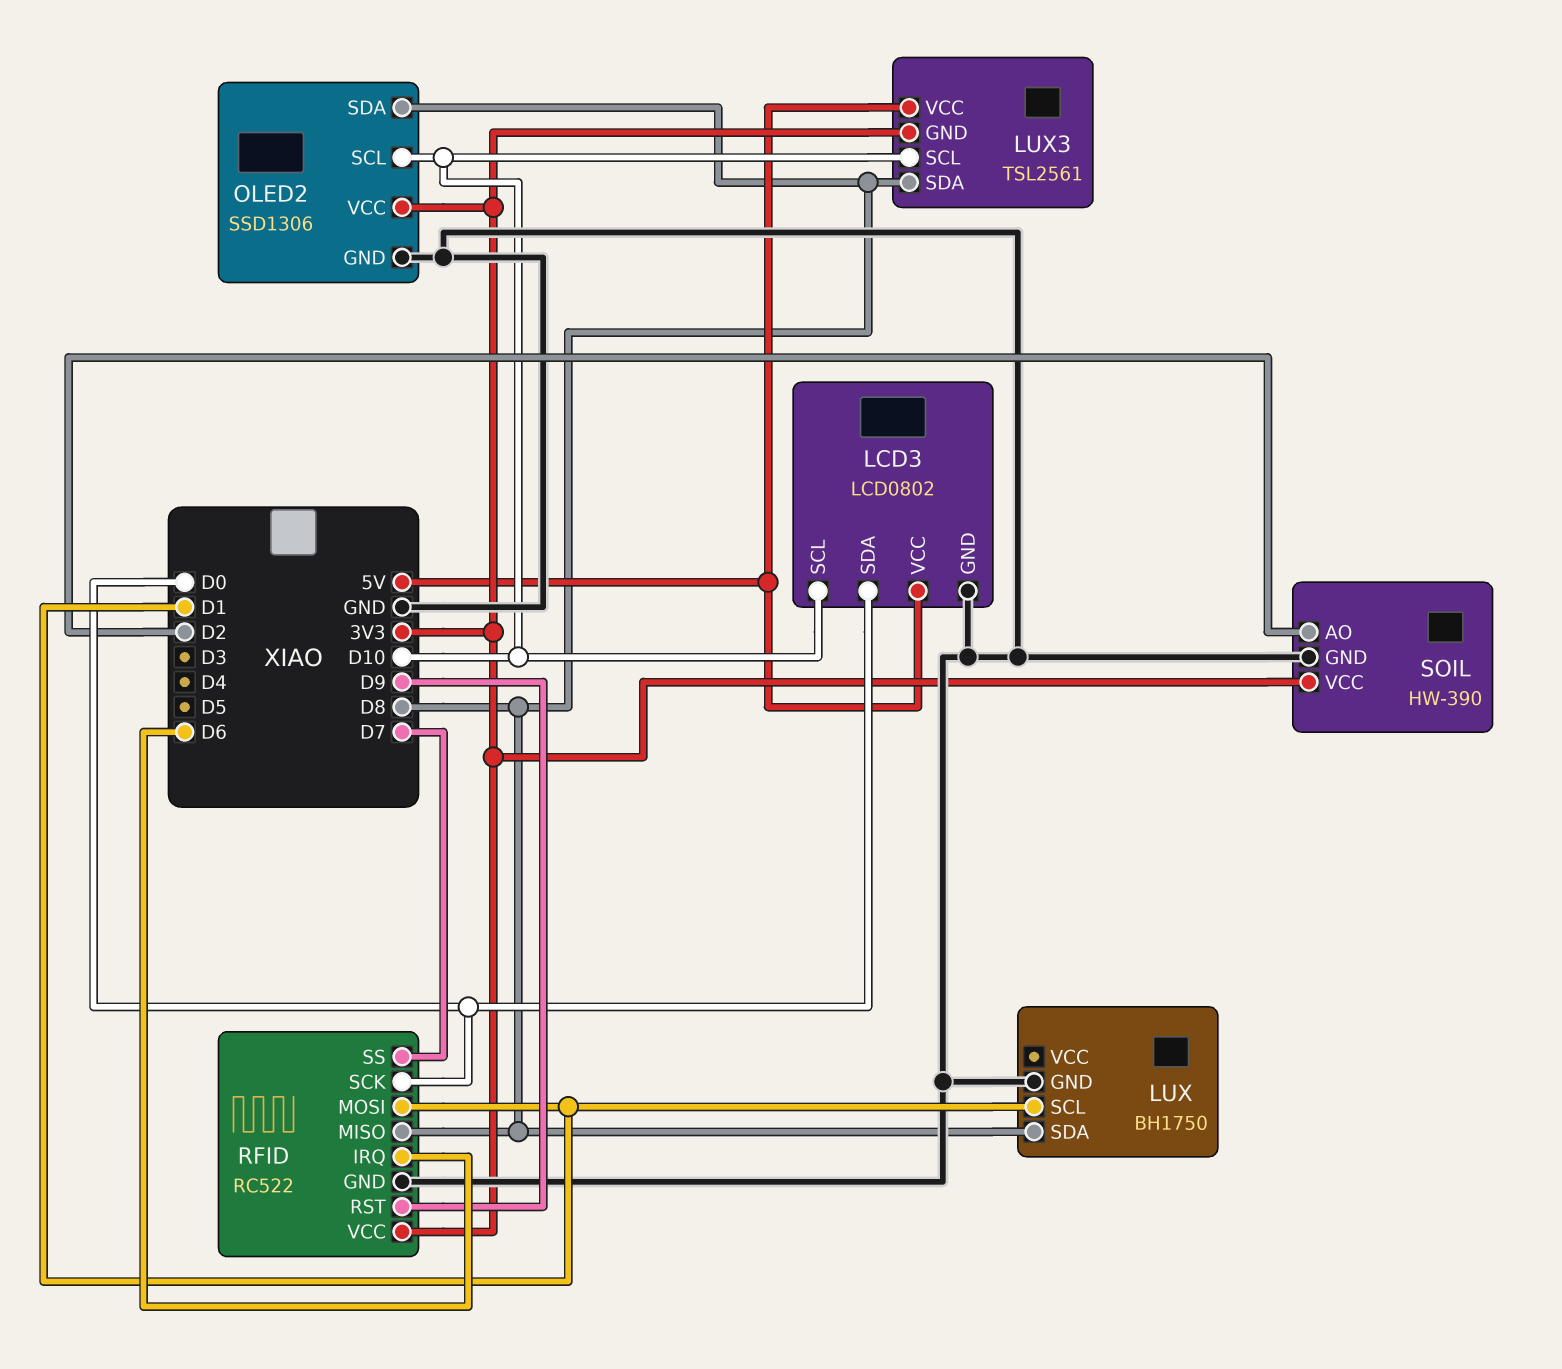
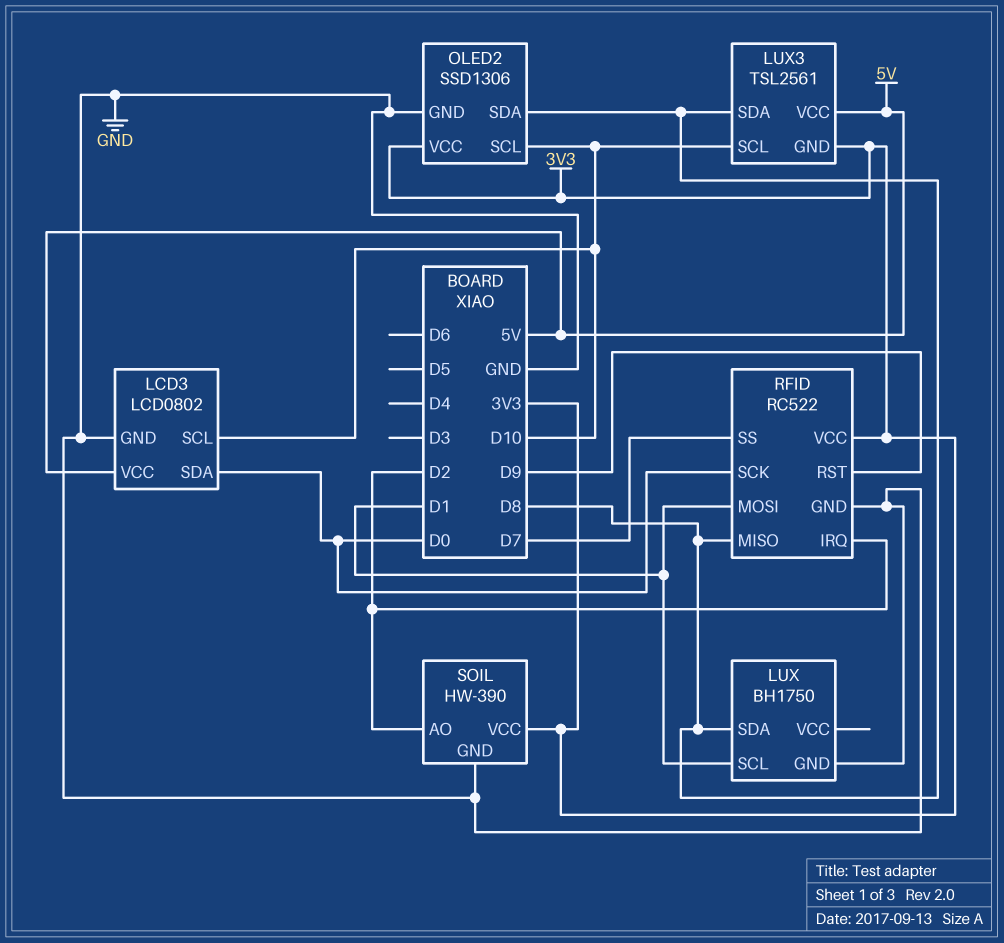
RFID pin IRQ: D6 -> D2

